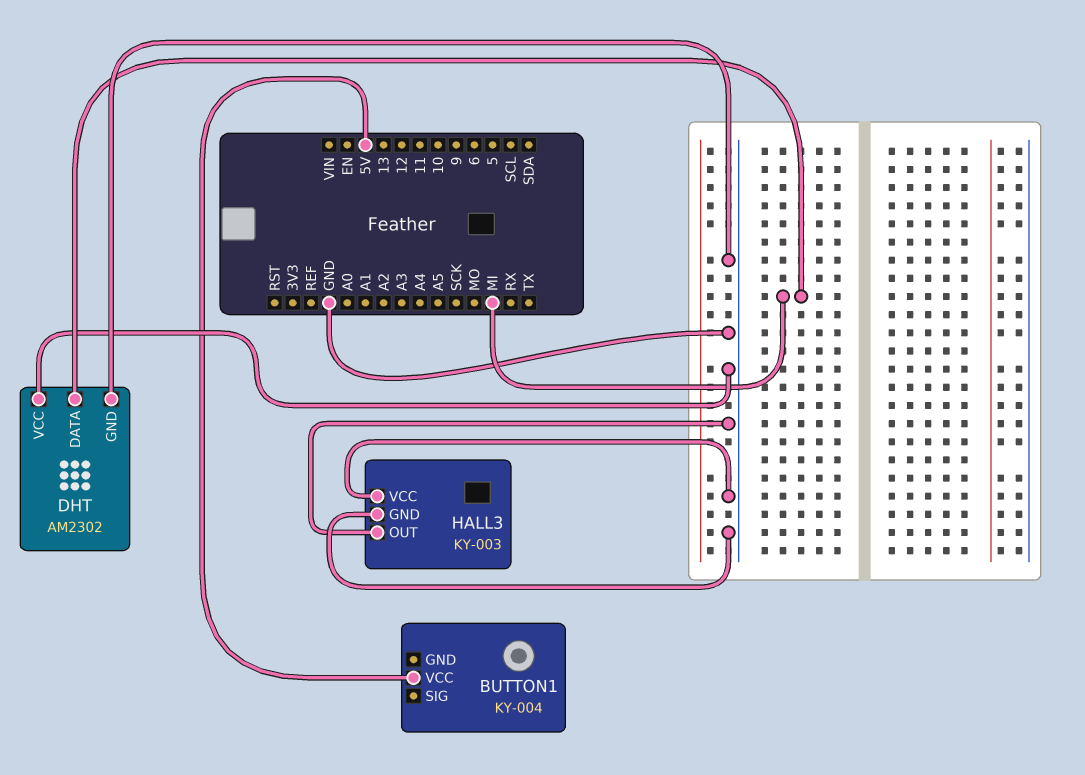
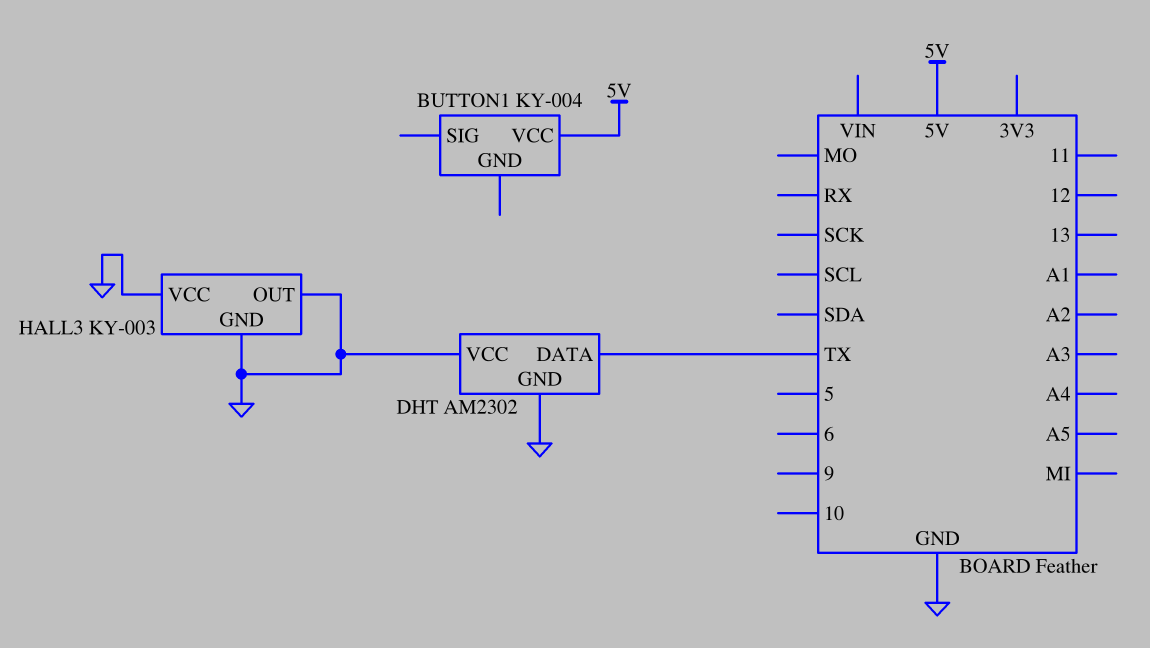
DHT pin DATA: MI -> TX

